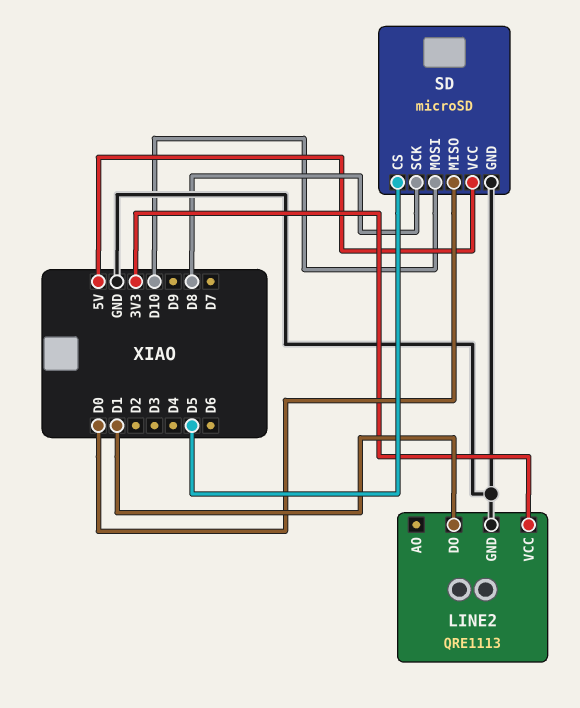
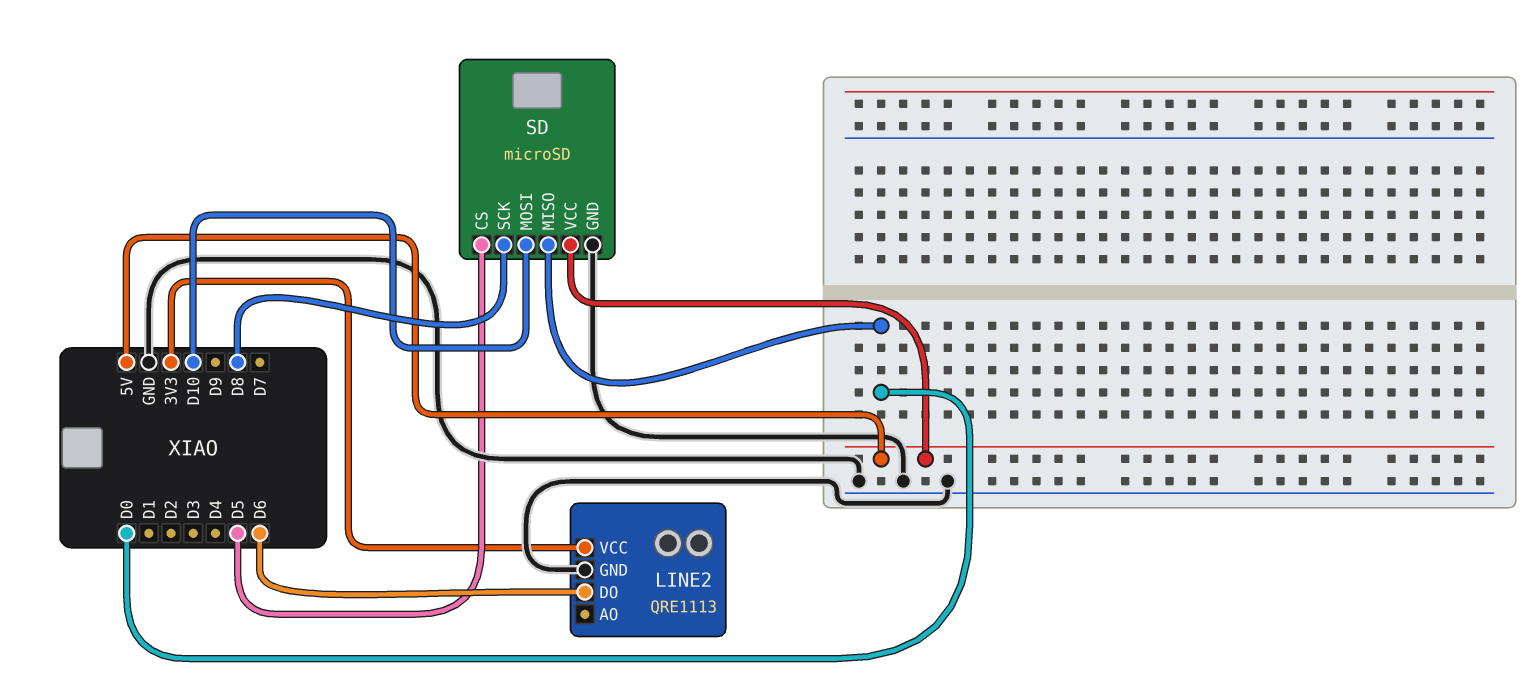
LINE2 pin DO: D1 -> D6

